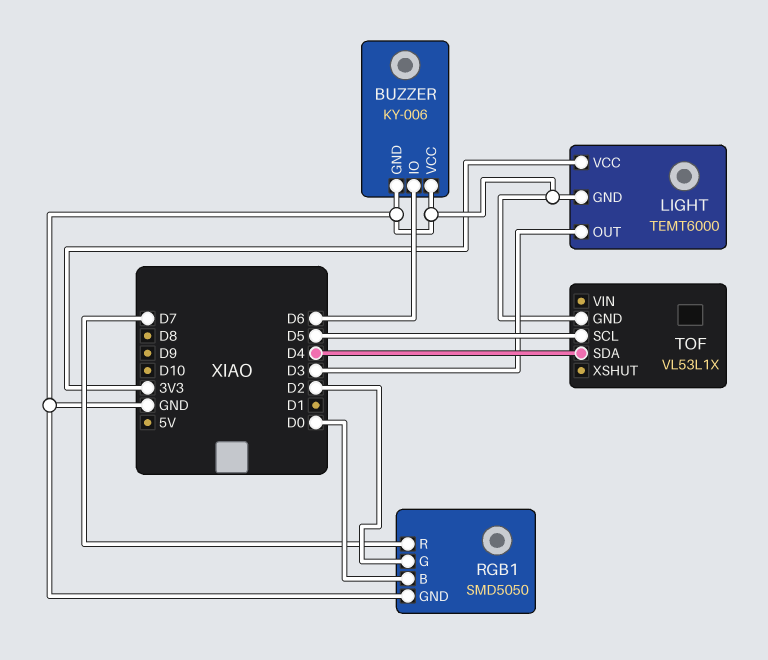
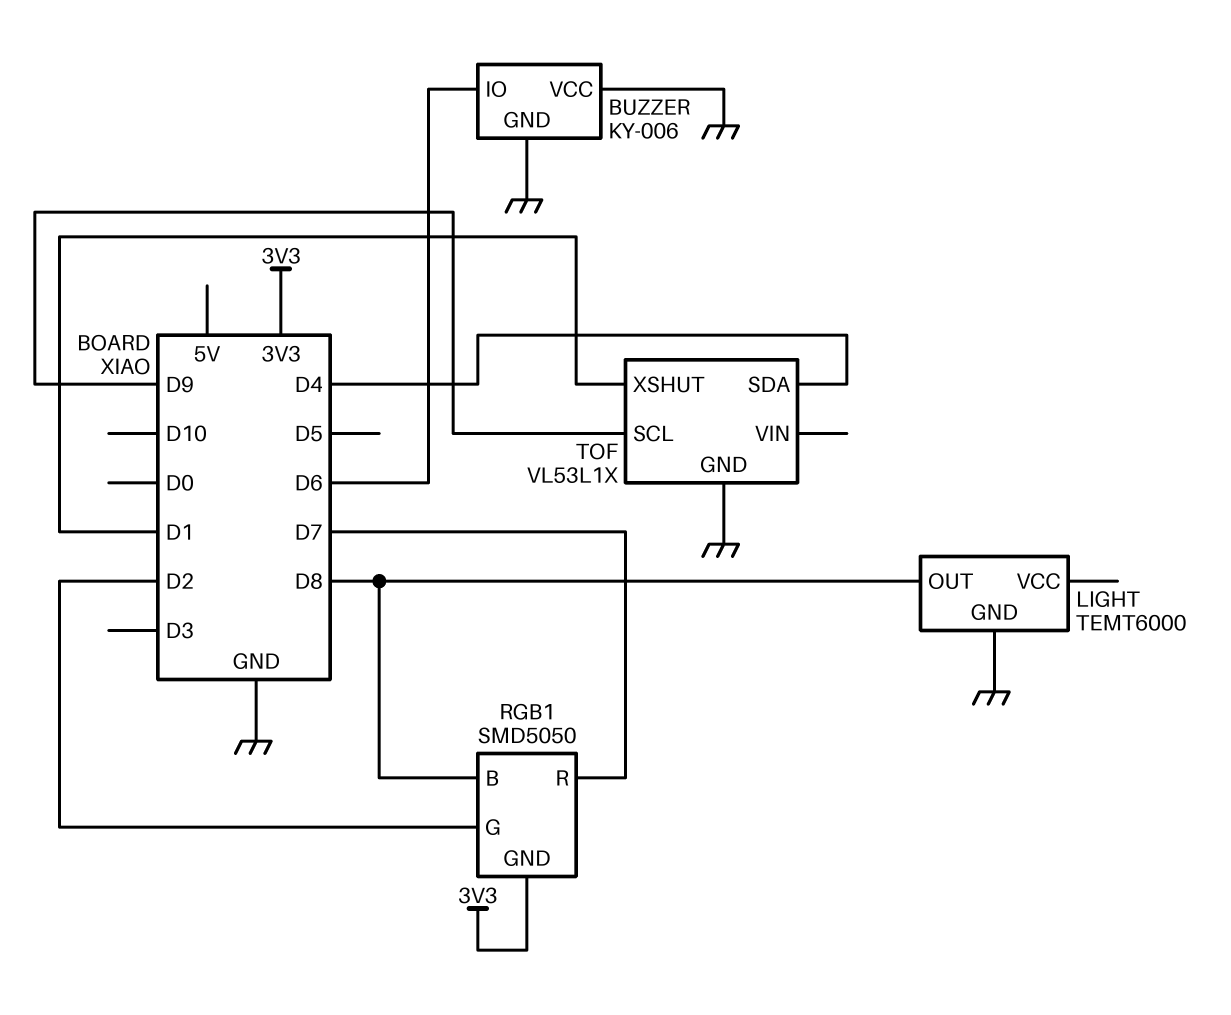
LIGHT pin OUT: D3 -> D8
LIGHT pin VCC: 3V3 -> none
RGB1 pin B: D0 -> D8
RGB1 pin GND: GND -> 3V3
TOF pin SCL: D5 -> D9
TOF pin XSHUT: none -> D1

